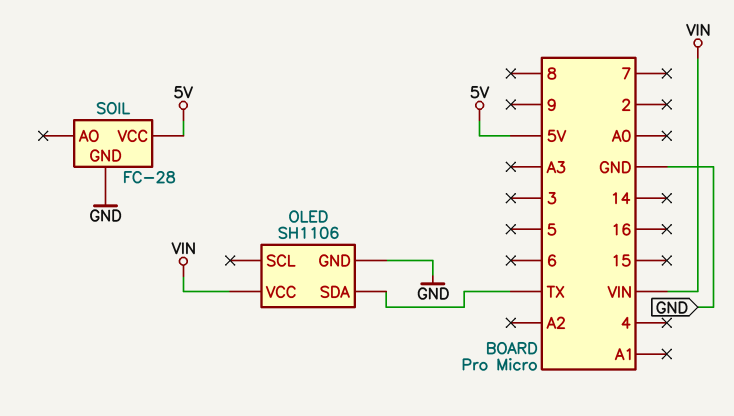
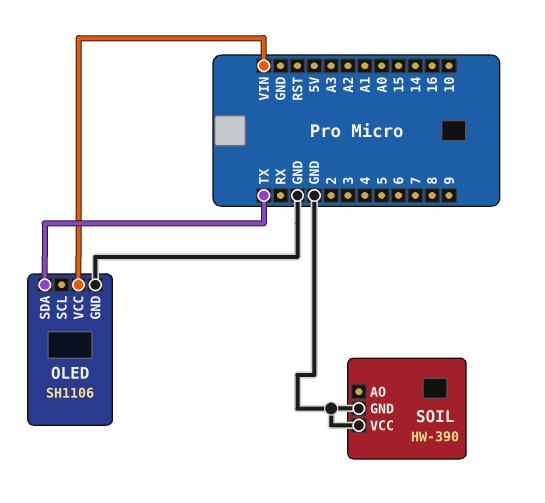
SOIL: FC-28 -> HW-390
SOIL pin VCC: 5V -> GND

